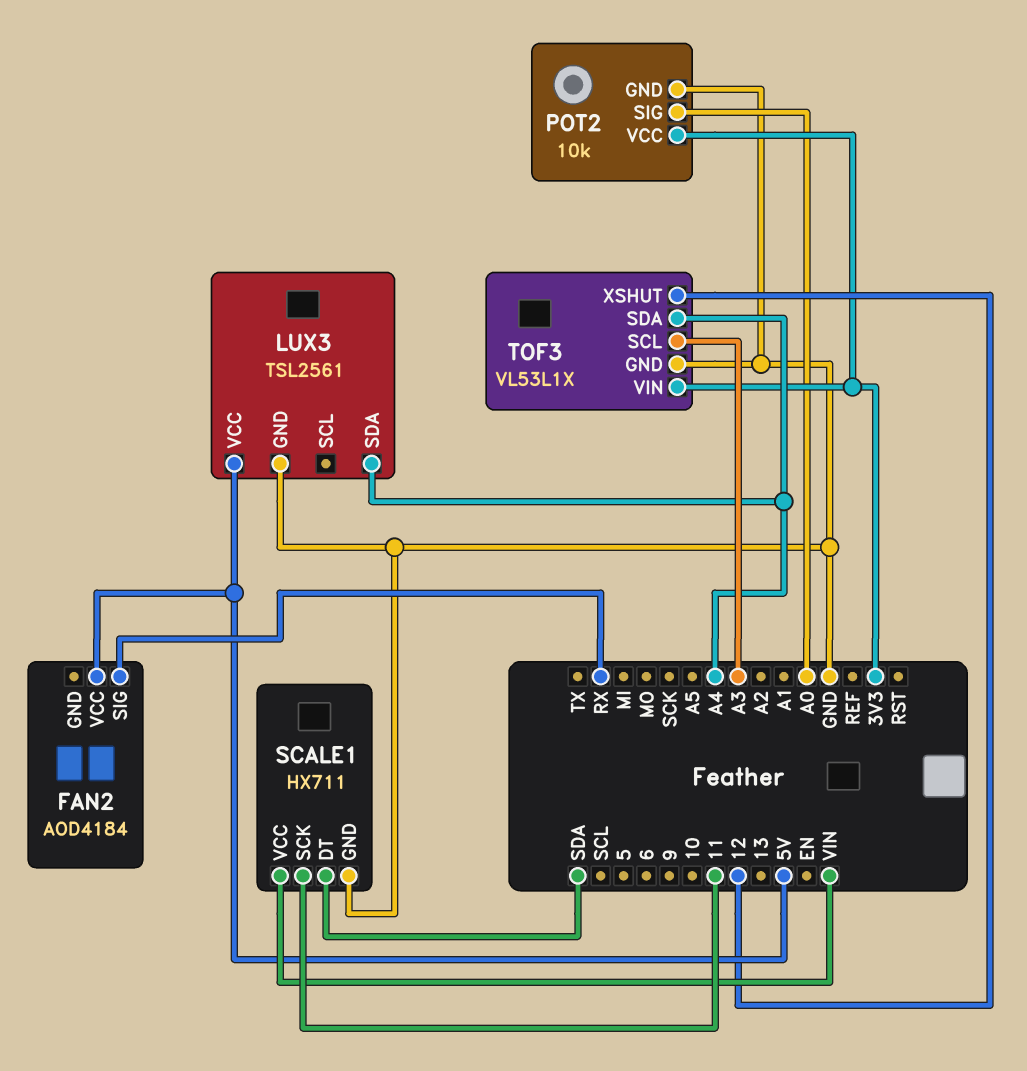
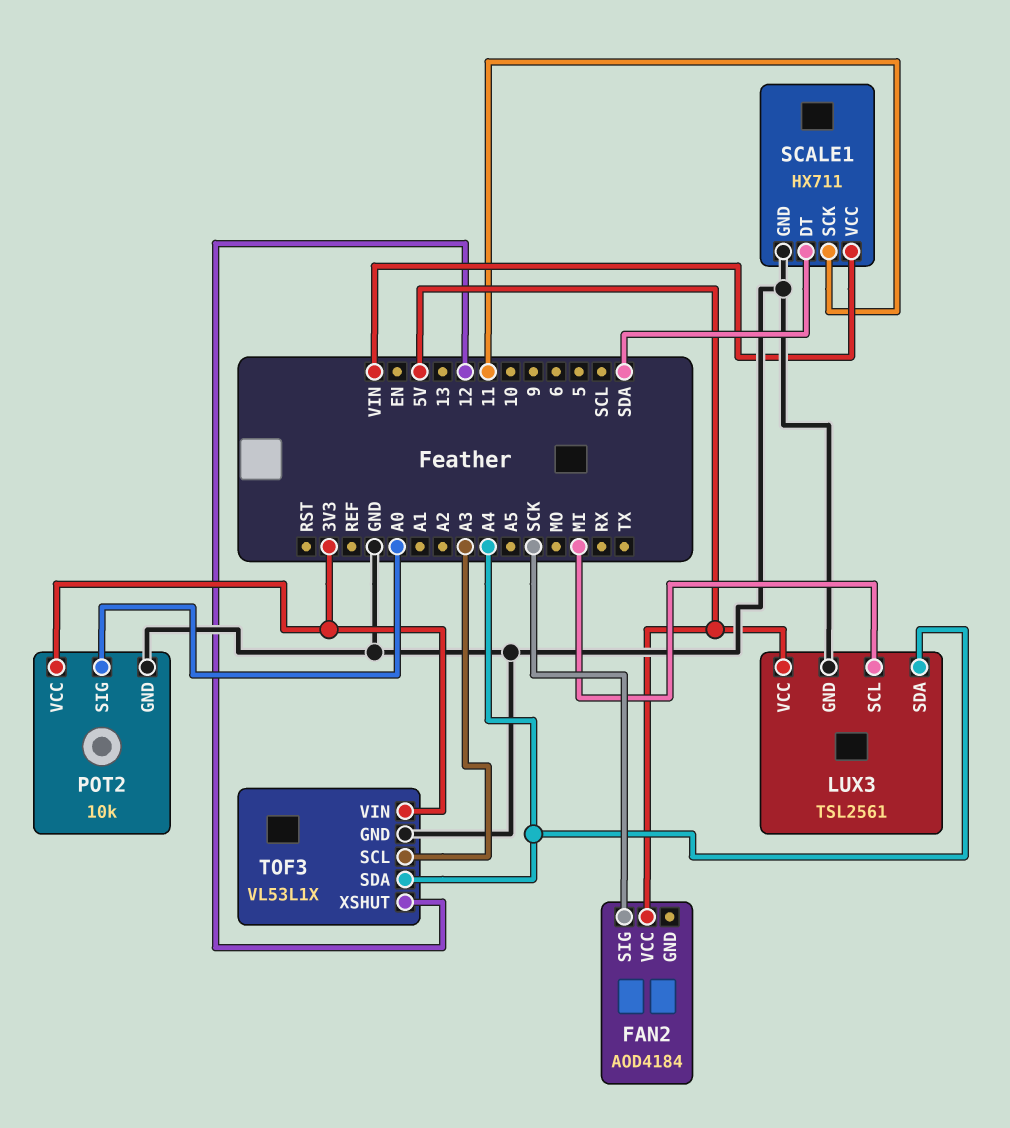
FAN2 pin SIG: RX -> SCK
LUX3 pin SCL: none -> MI

